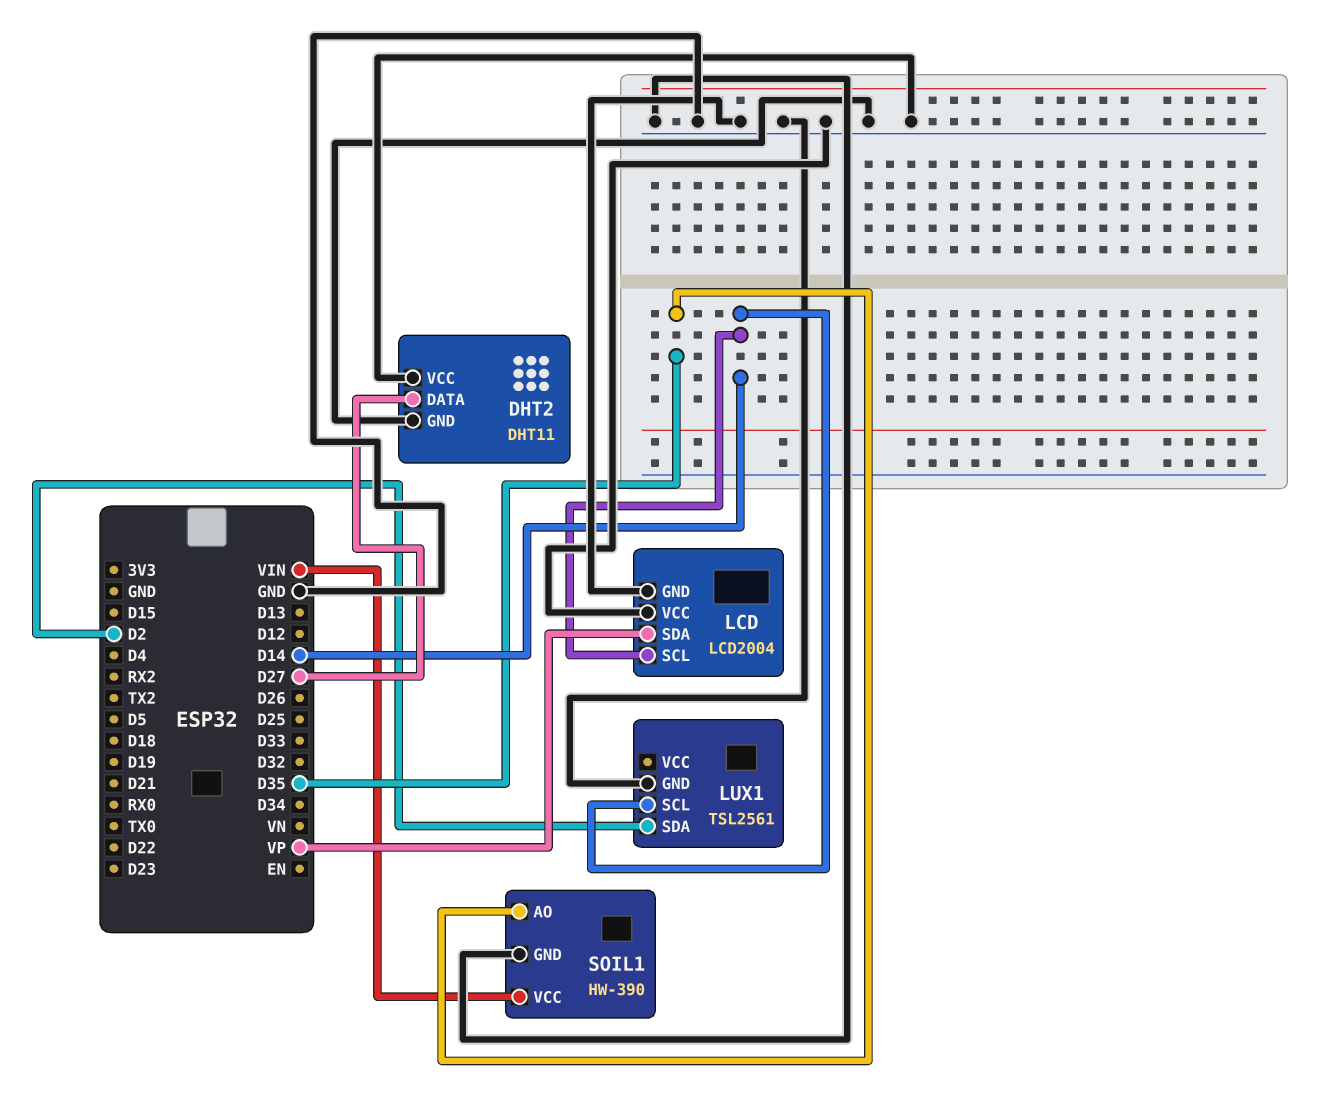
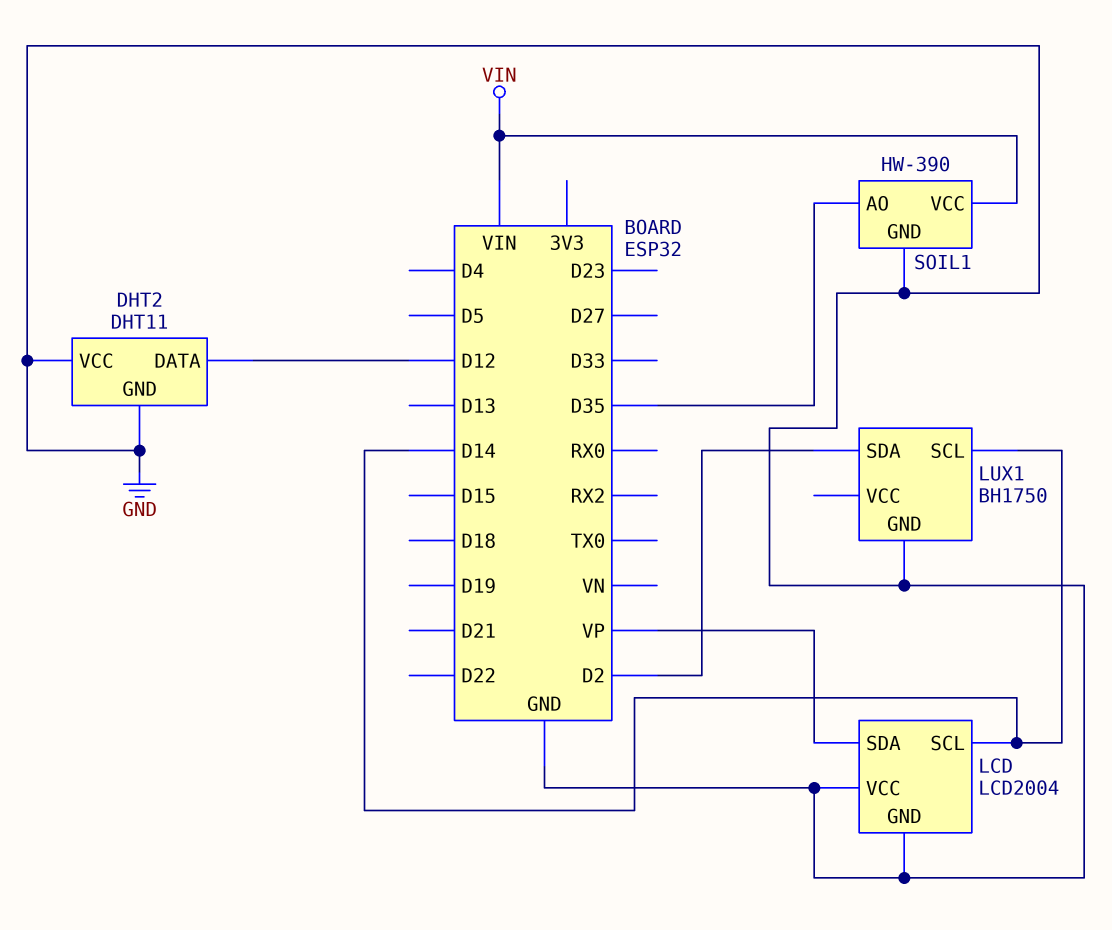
DHT2 pin DATA: D27 -> D12
LUX1: TSL2561 -> BH1750

